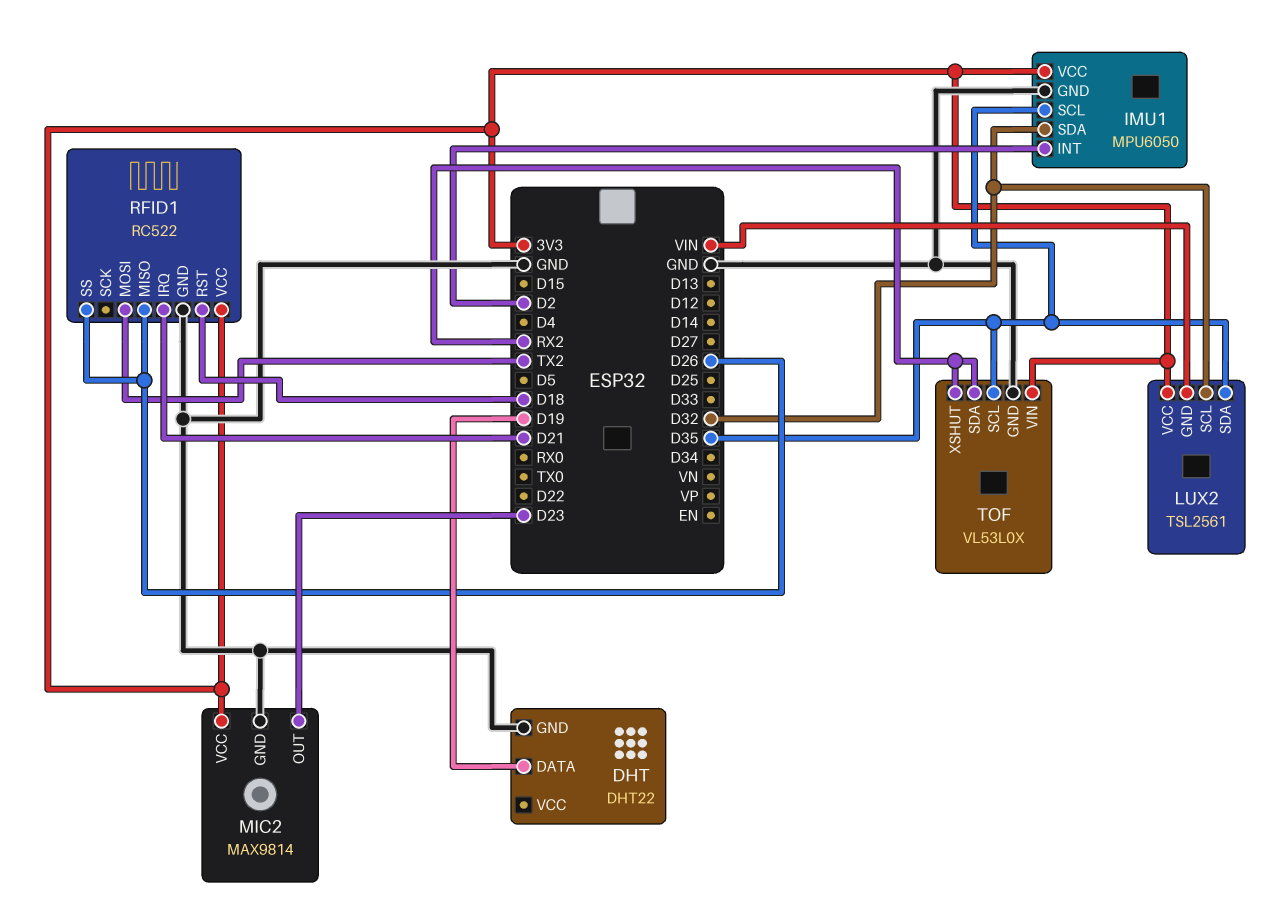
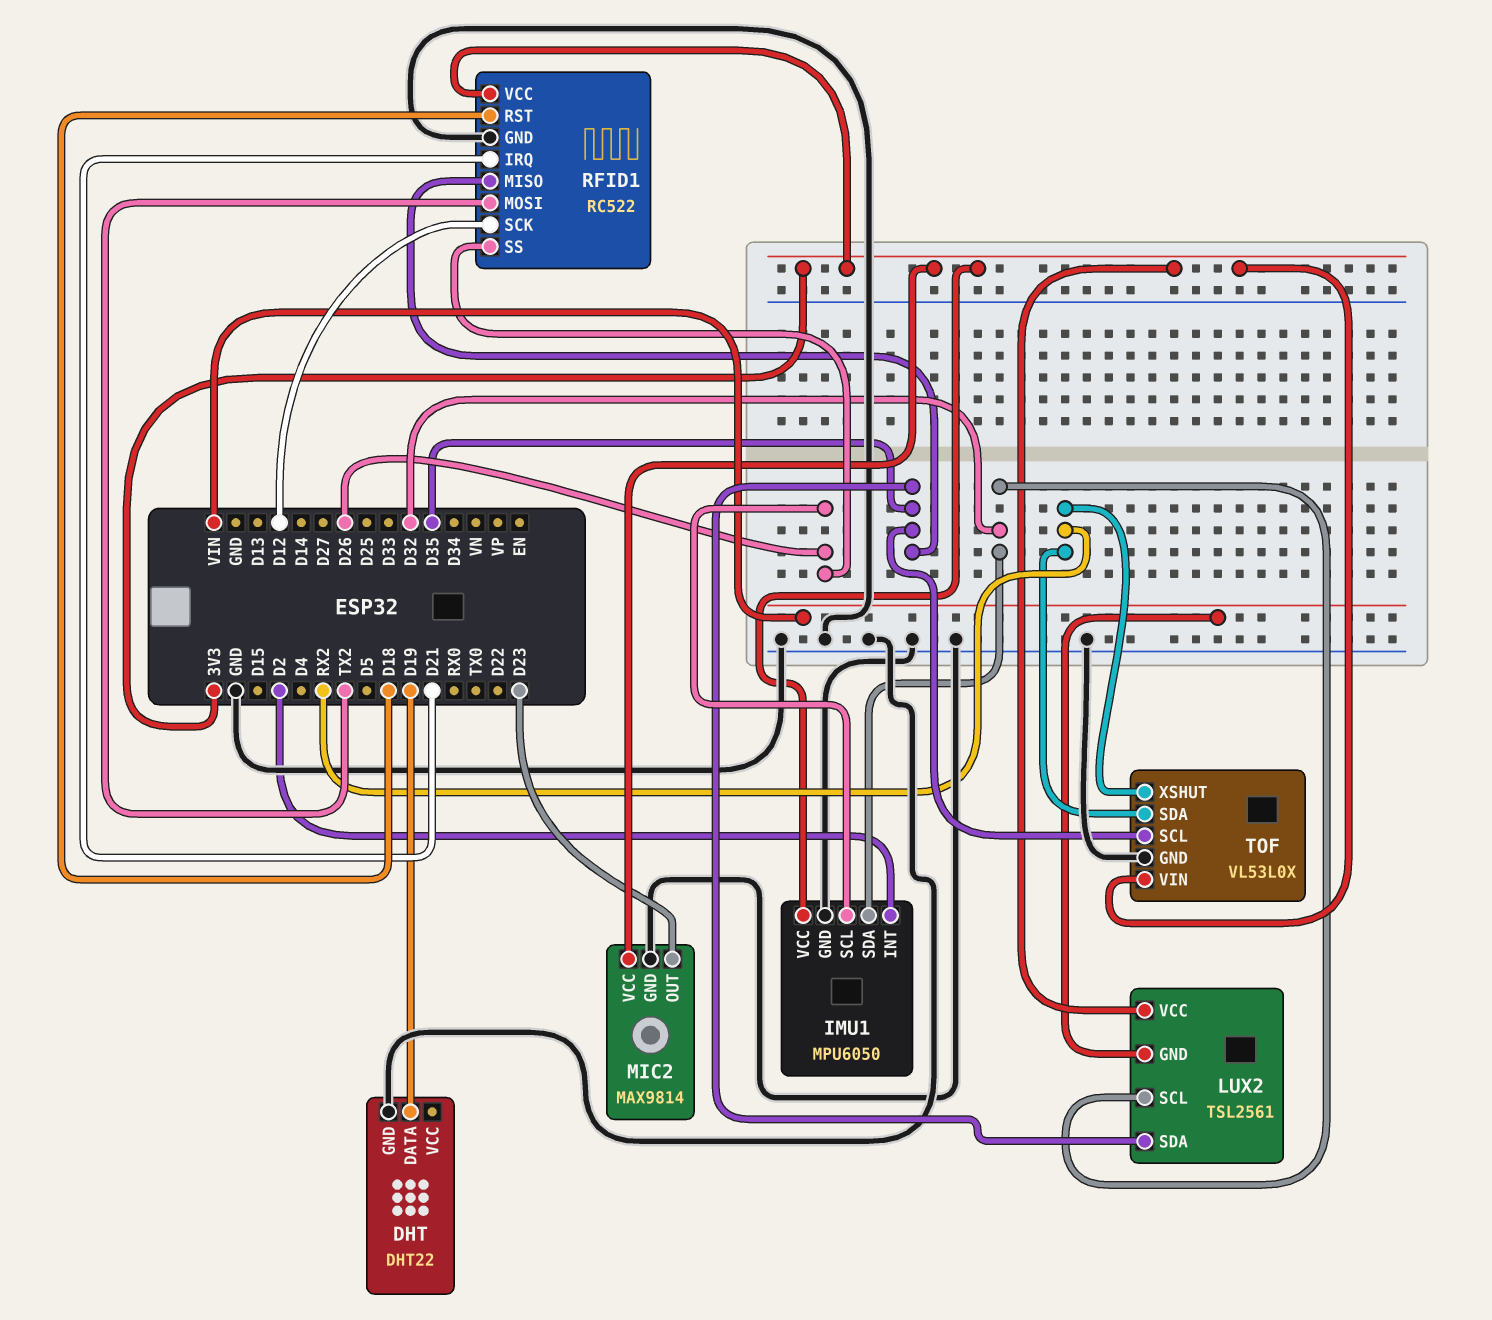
IMU1 pin SCL: D35 -> D26
RFID1 pin MISO: D26 -> D35
RFID1 pin SCK: none -> D12

